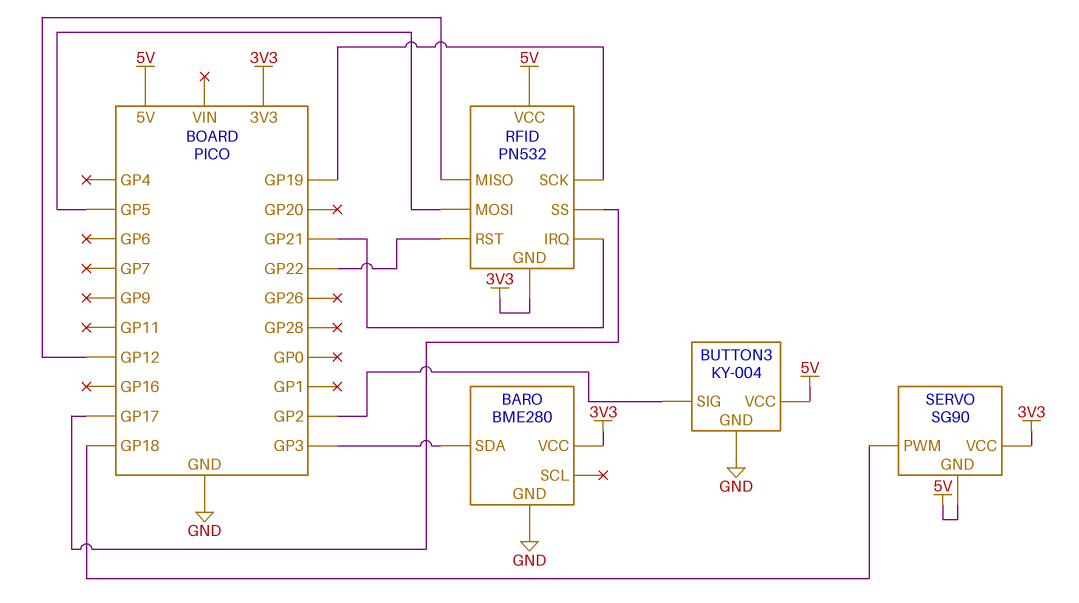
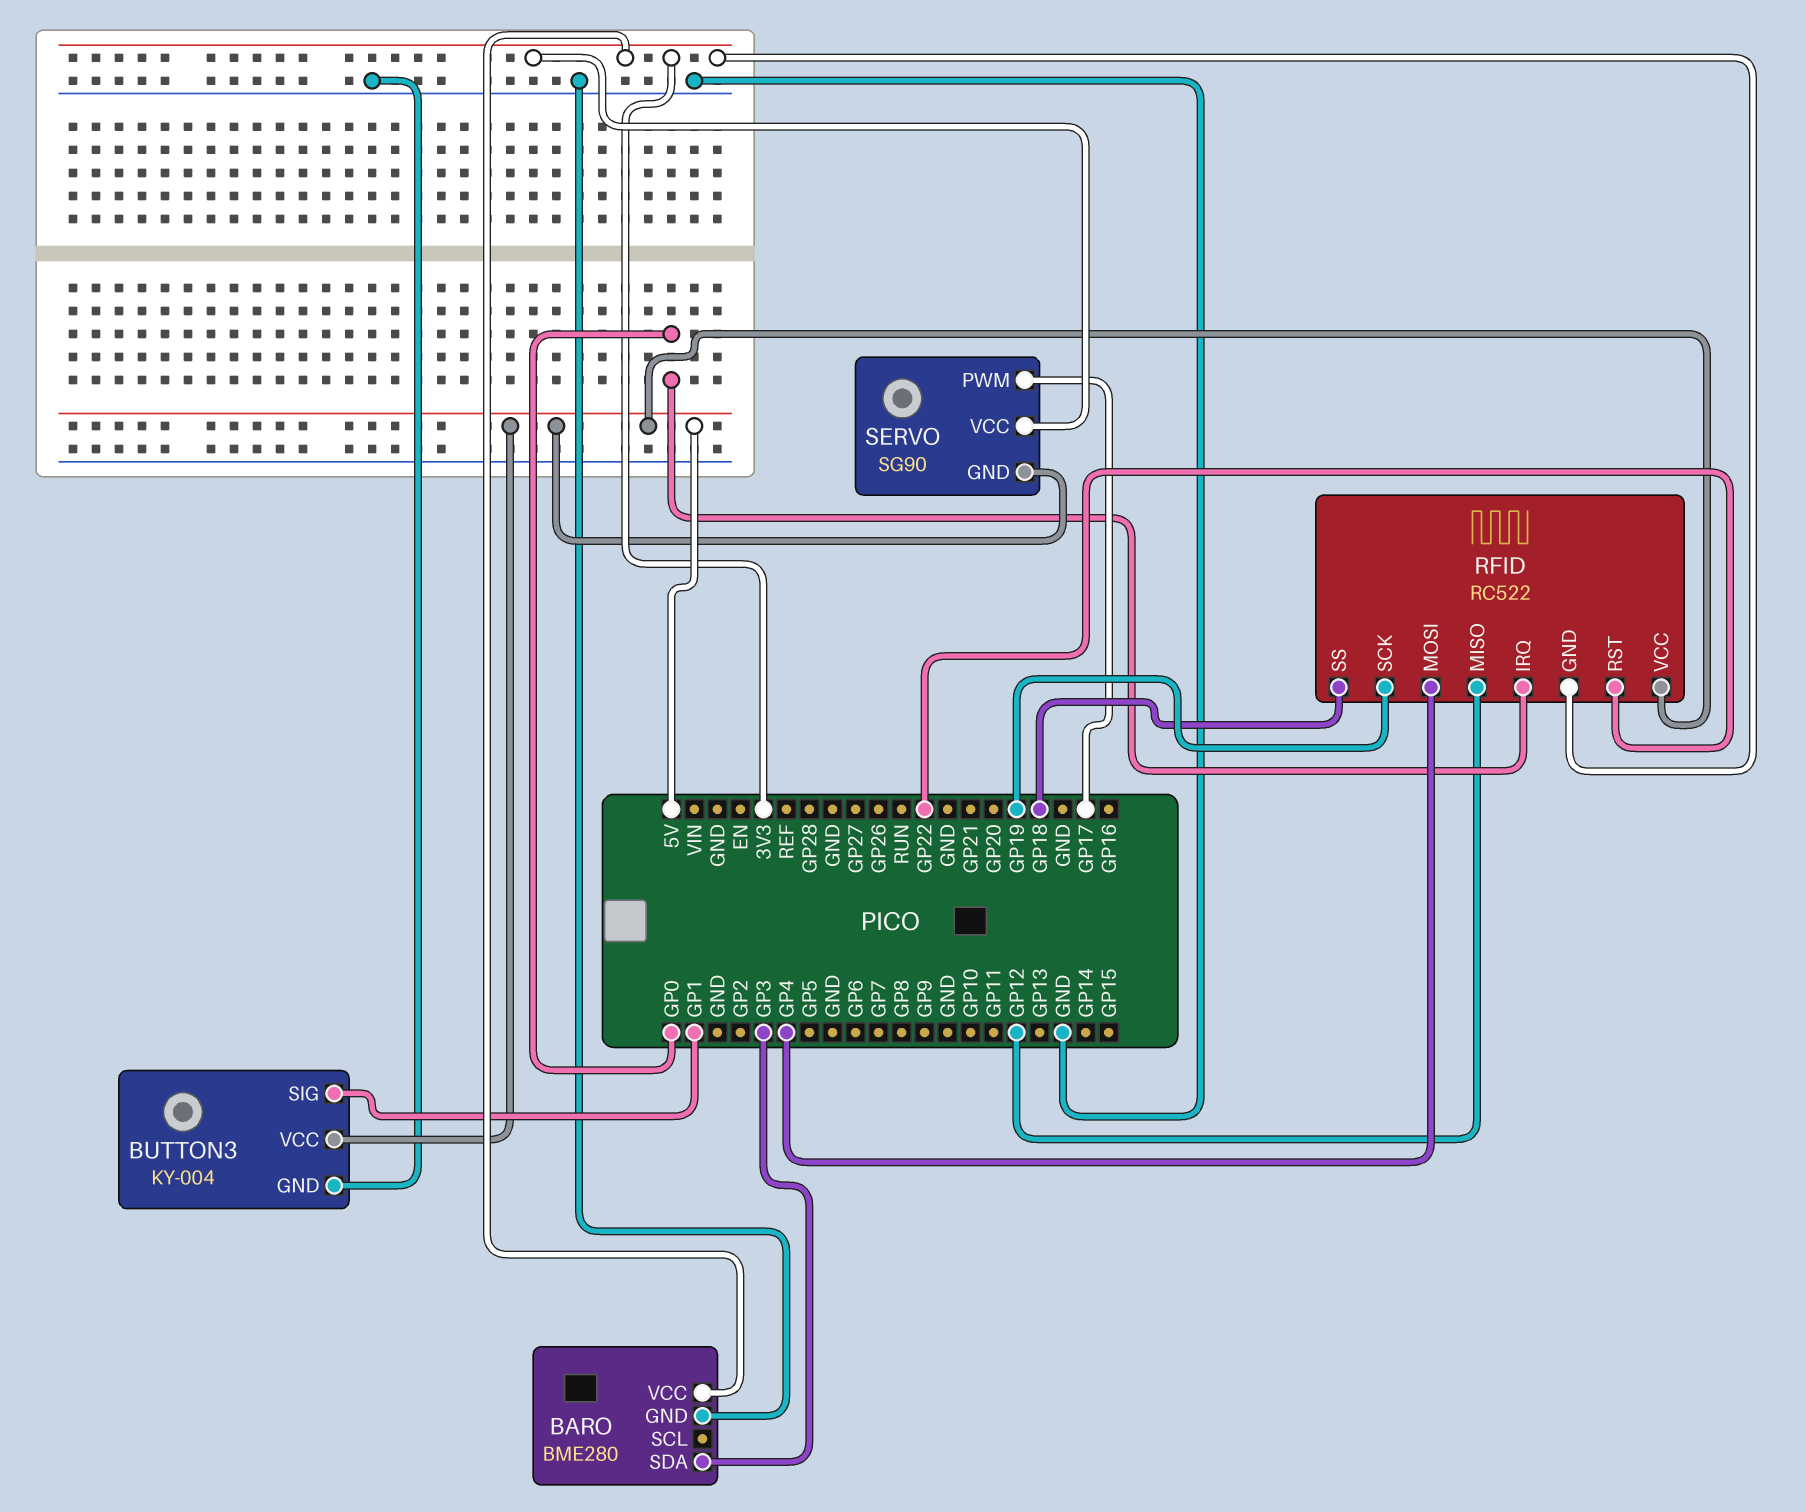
BUTTON3 pin SIG: GP2 -> GP1
RFID: PN532 -> RC522
RFID pin IRQ: GP21 -> GP0
RFID pin MOSI: GP5 -> GP4
RFID pin SS: GP17 -> GP18
SERVO pin PWM: GP18 -> GP17

